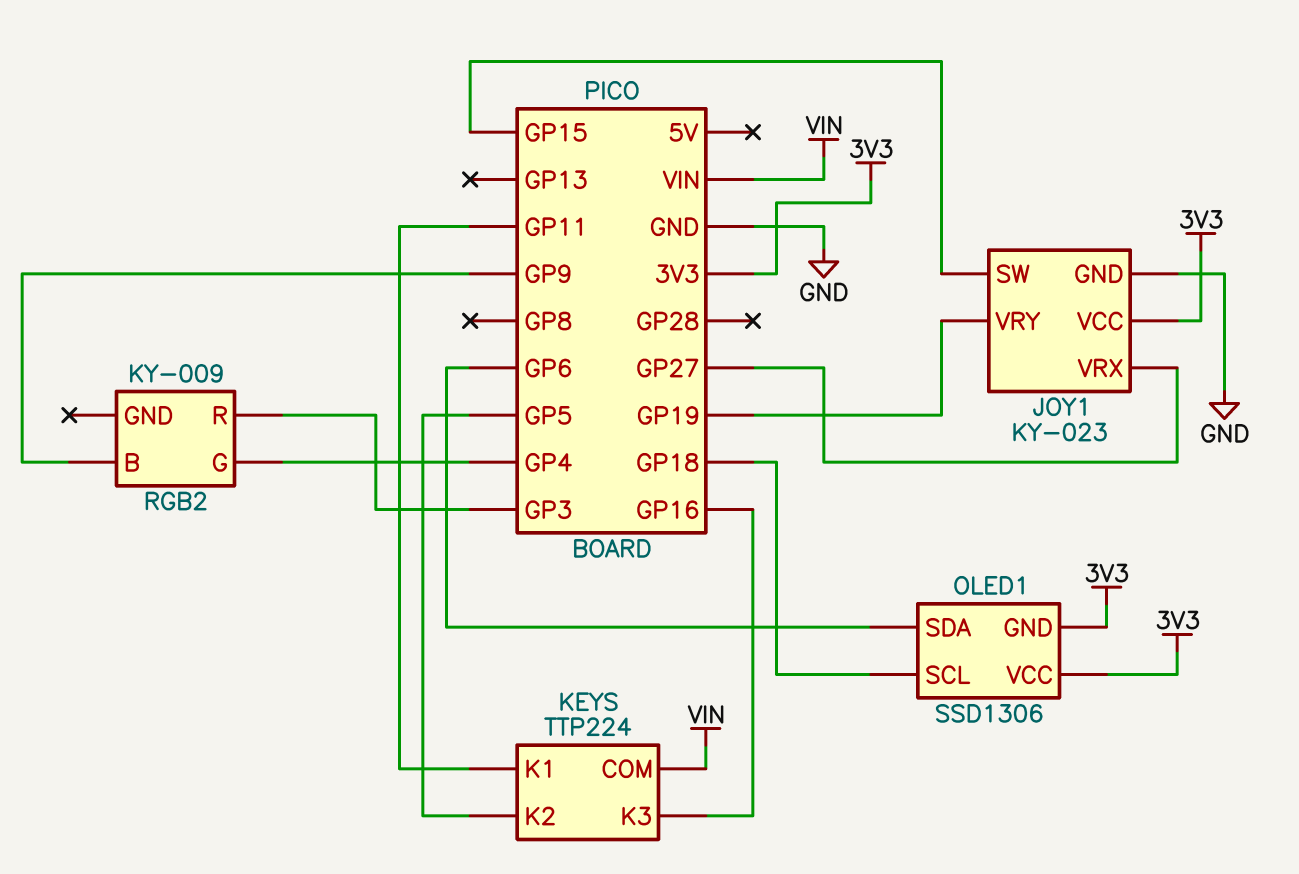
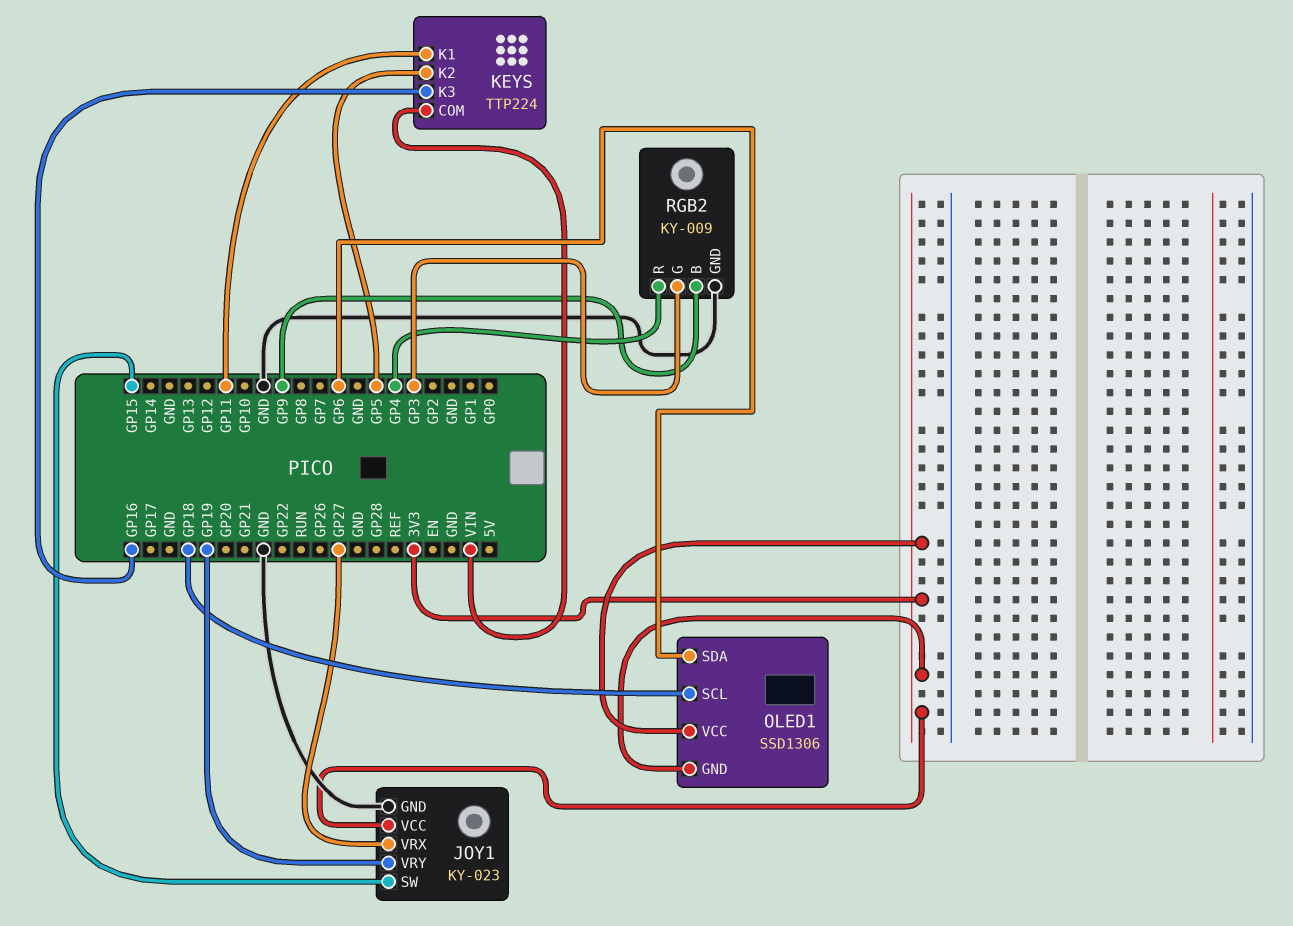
RGB2 pin G: GP4 -> GP3
RGB2 pin GND: none -> GND
RGB2 pin R: GP3 -> GP4

